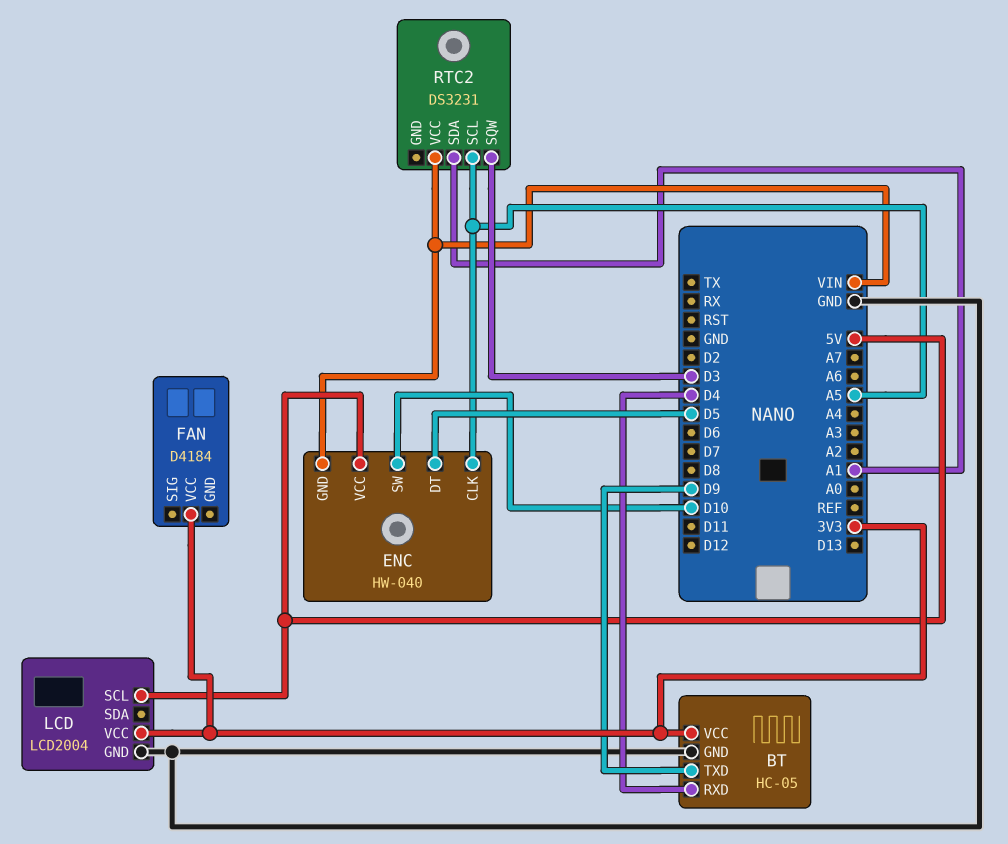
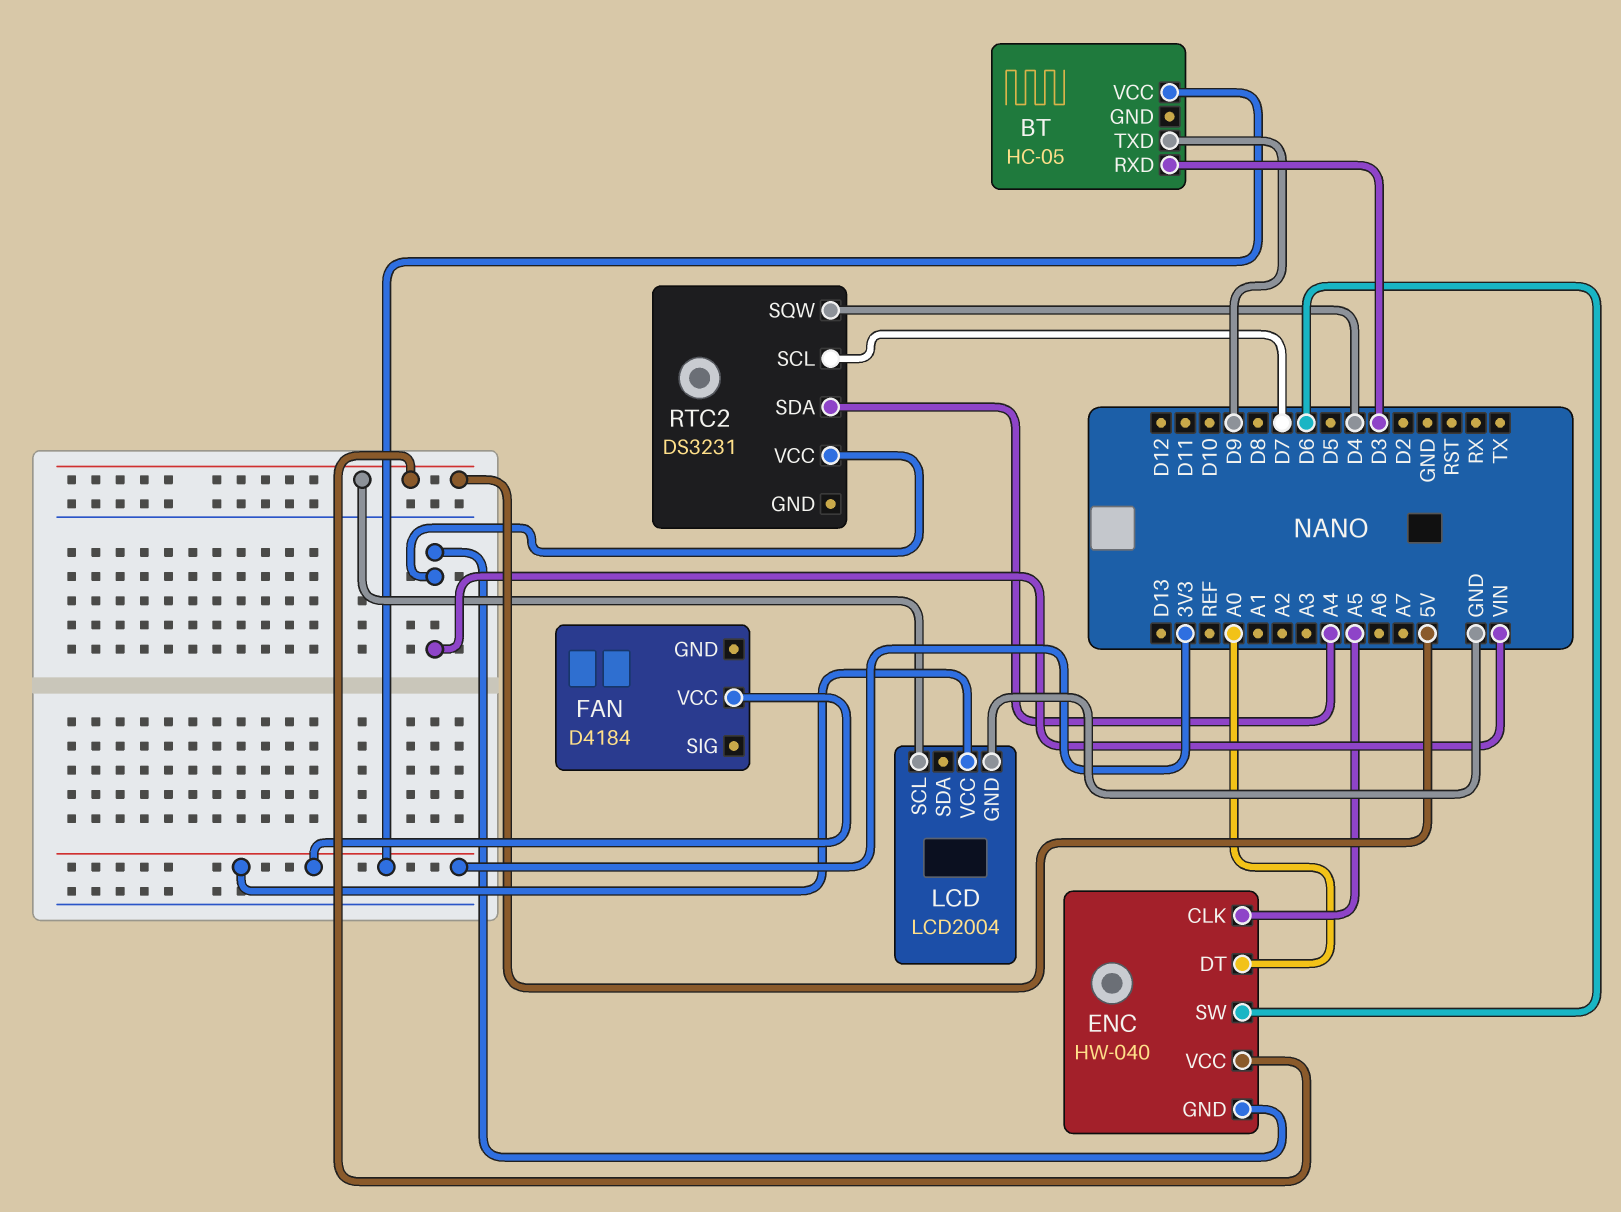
BT pin GND: GND -> none
BT pin RXD: D4 -> D3
ENC pin DT: D5 -> A0
ENC pin SW: D10 -> D6
RTC2 pin SCL: A5 -> D7
RTC2 pin SDA: A1 -> A4
RTC2 pin SQW: D3 -> D4

